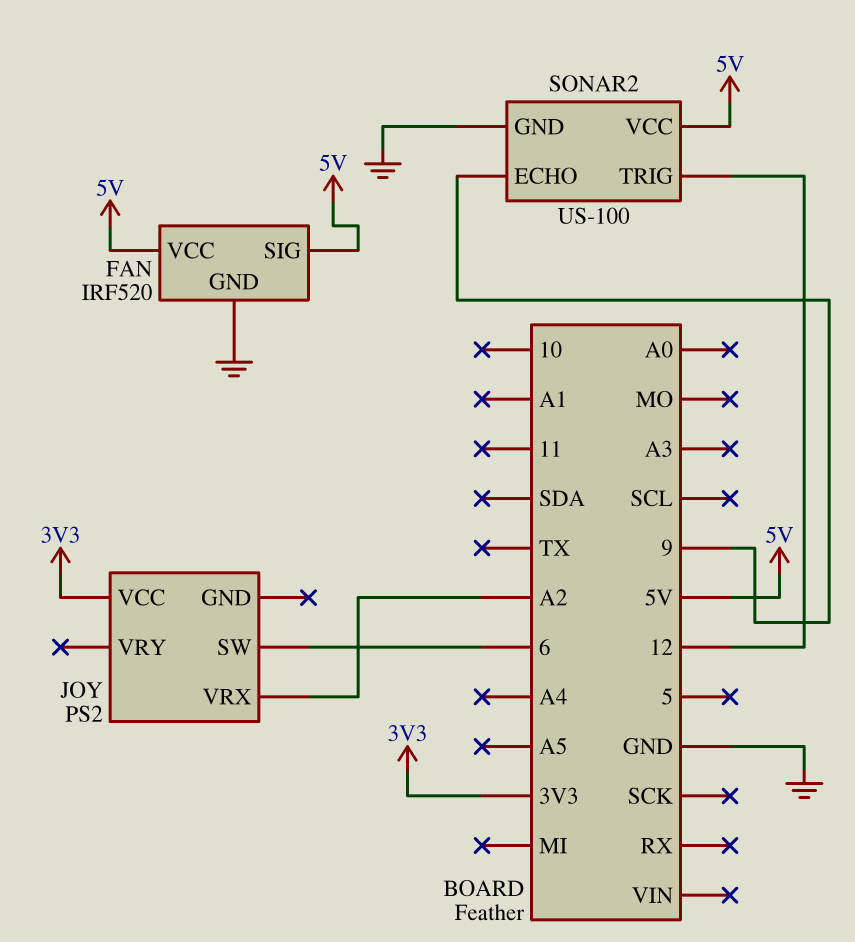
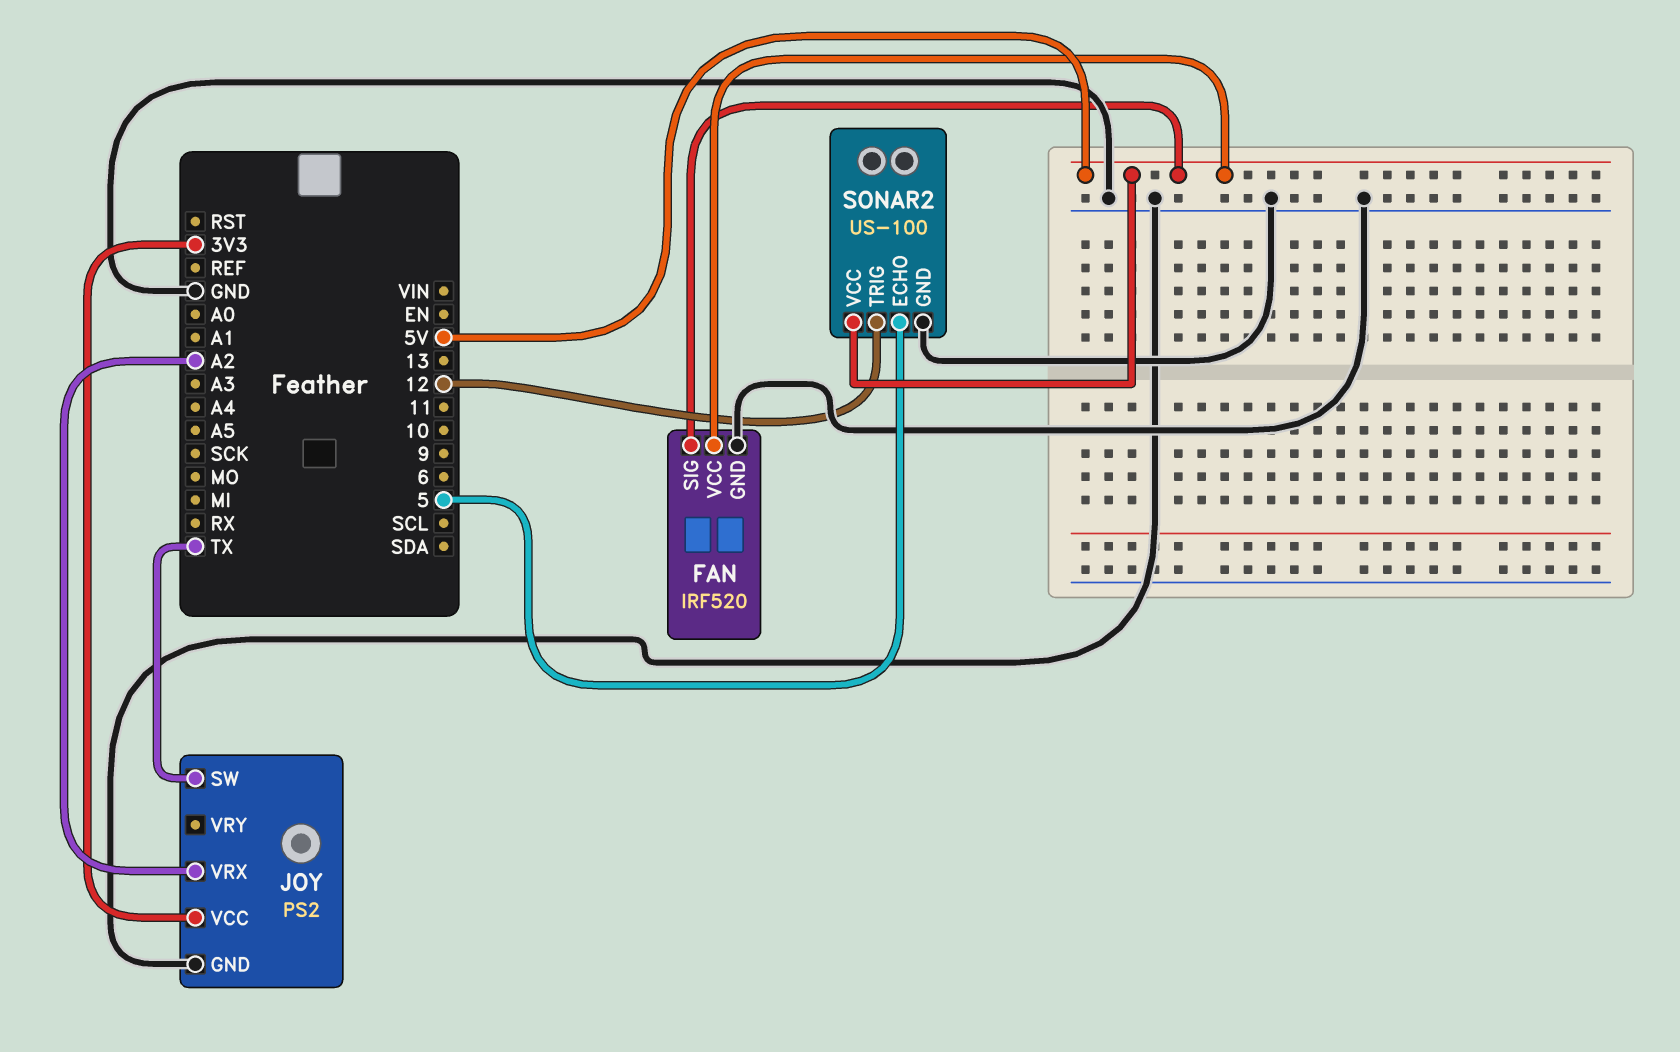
JOY pin GND: none -> GND
JOY pin SW: 6 -> TX
SONAR2 pin ECHO: 9 -> 5

